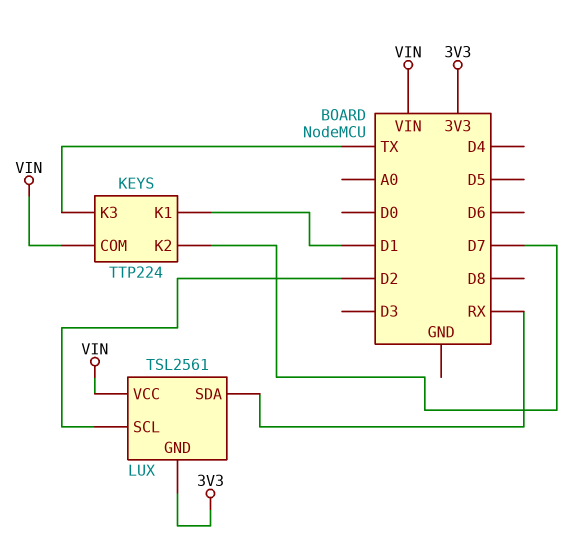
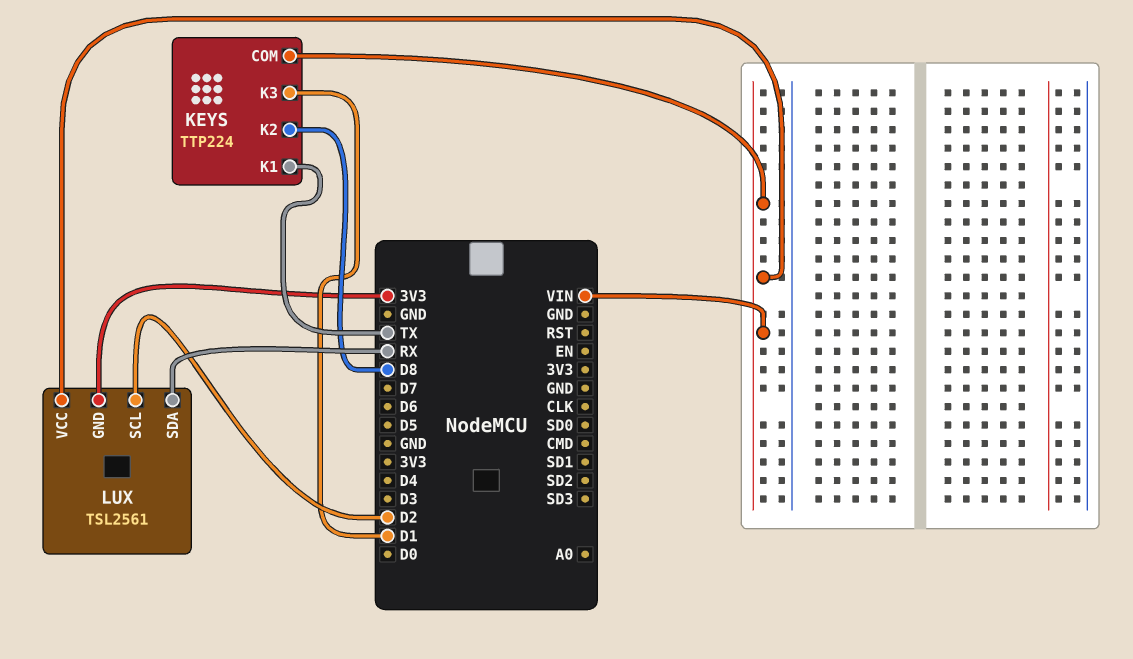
KEYS pin K1: D1 -> TX
KEYS pin K2: D7 -> D8
KEYS pin K3: TX -> D1

